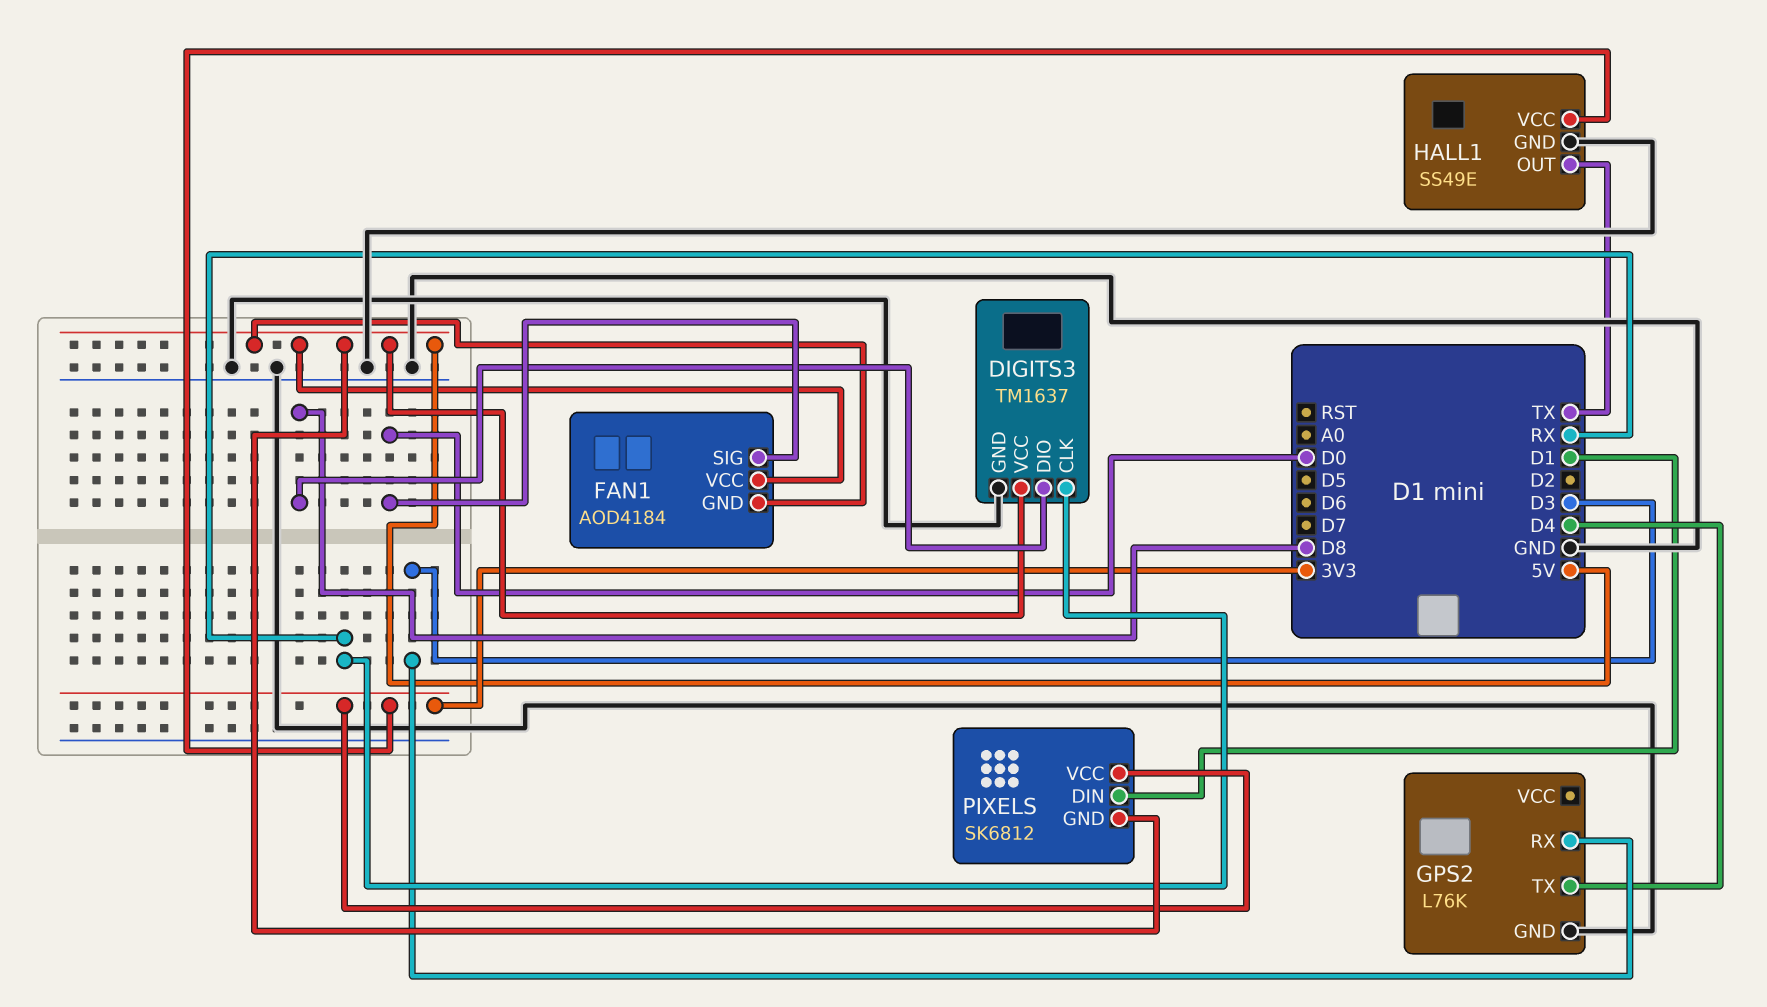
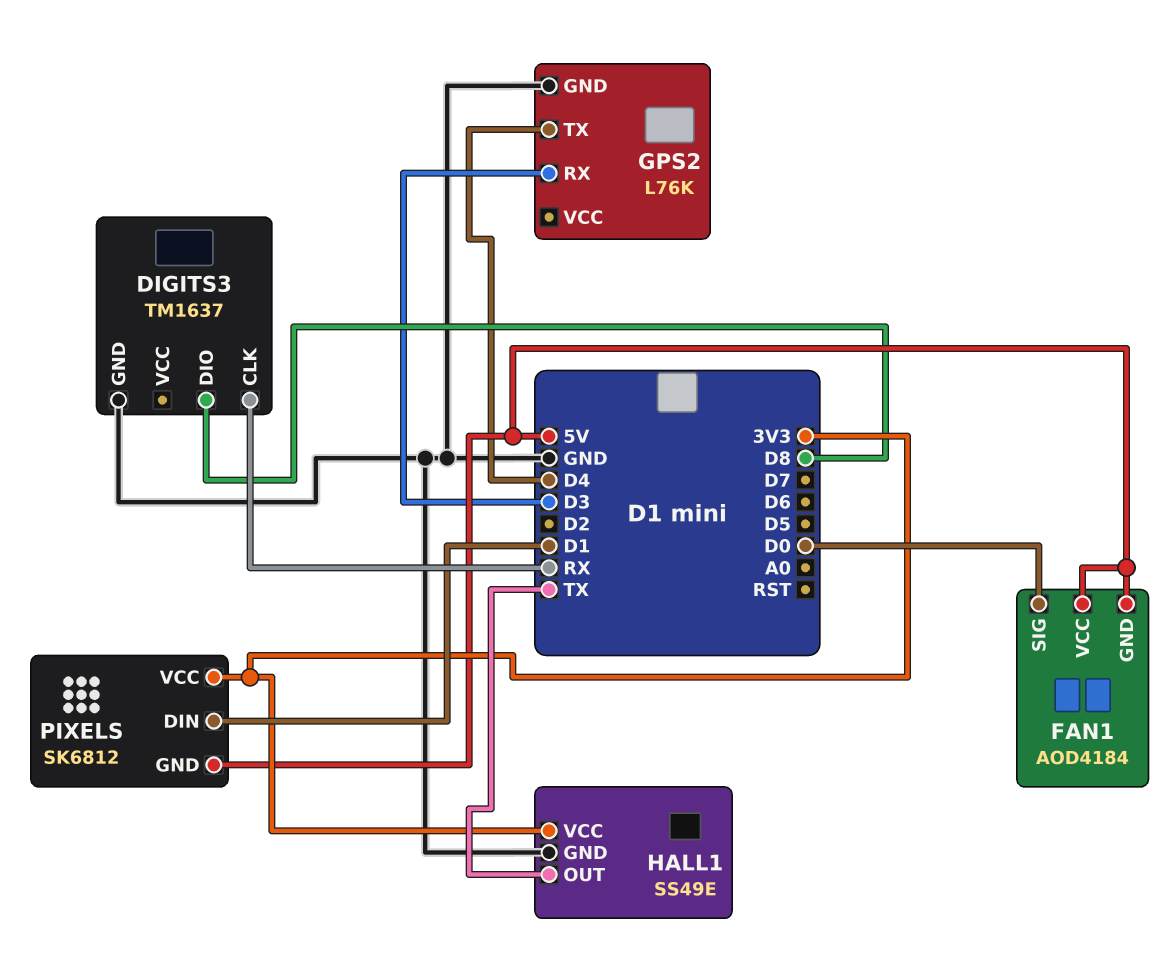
DIGITS3 pin VCC: 5V -> none

